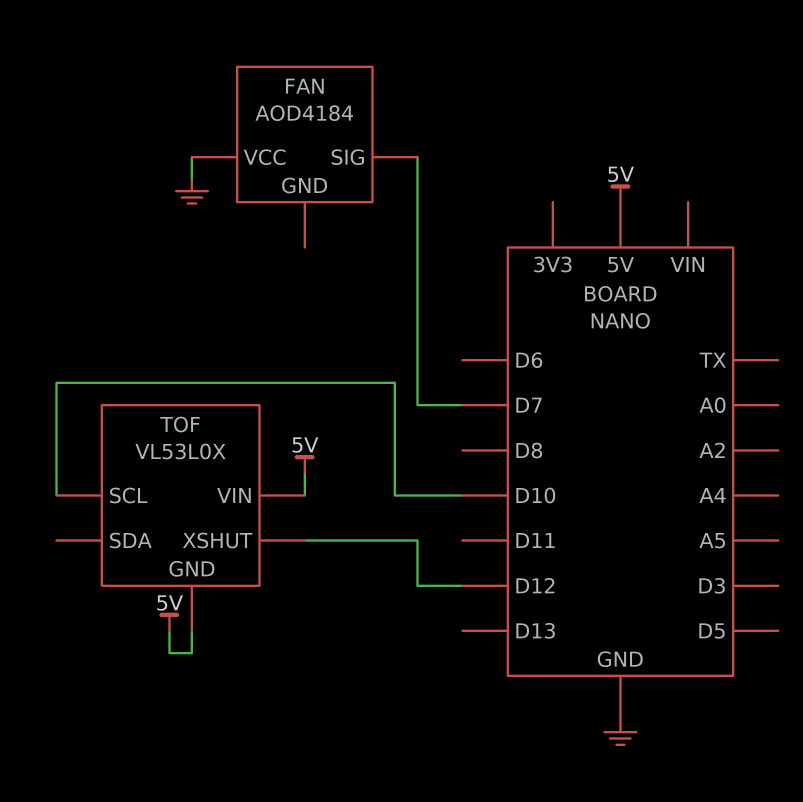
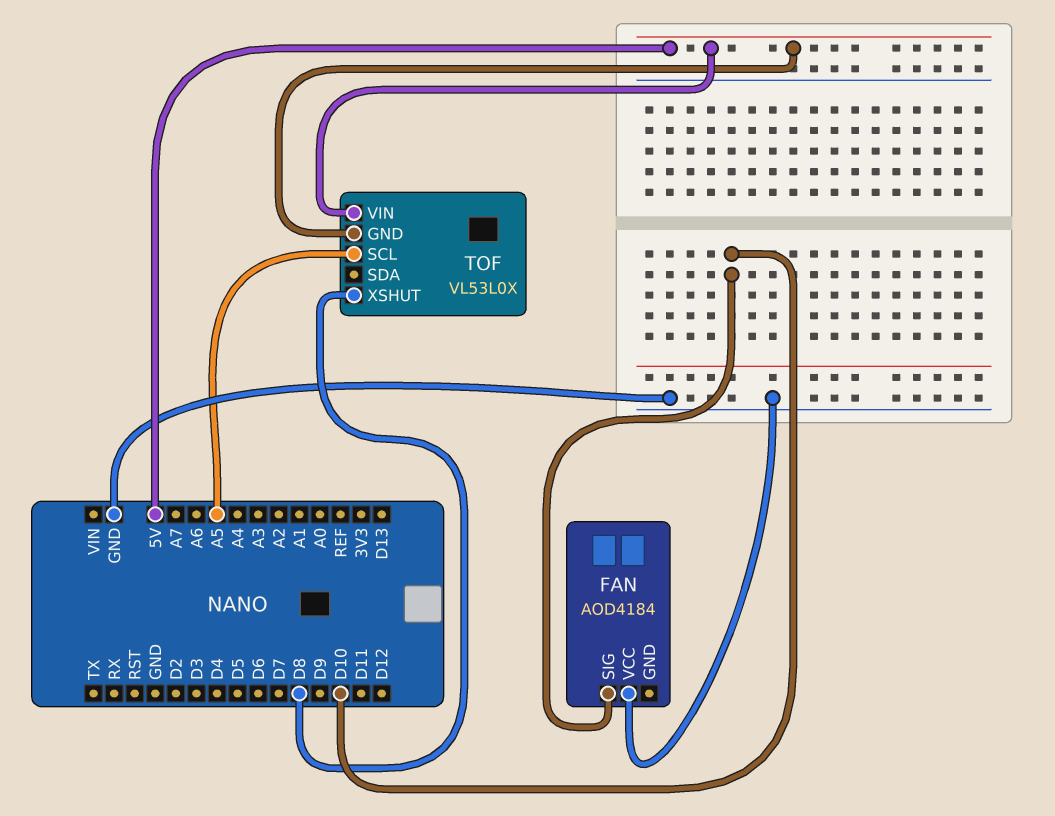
FAN pin SIG: D7 -> D10
TOF pin SCL: D10 -> A5
TOF pin XSHUT: D12 -> D8

